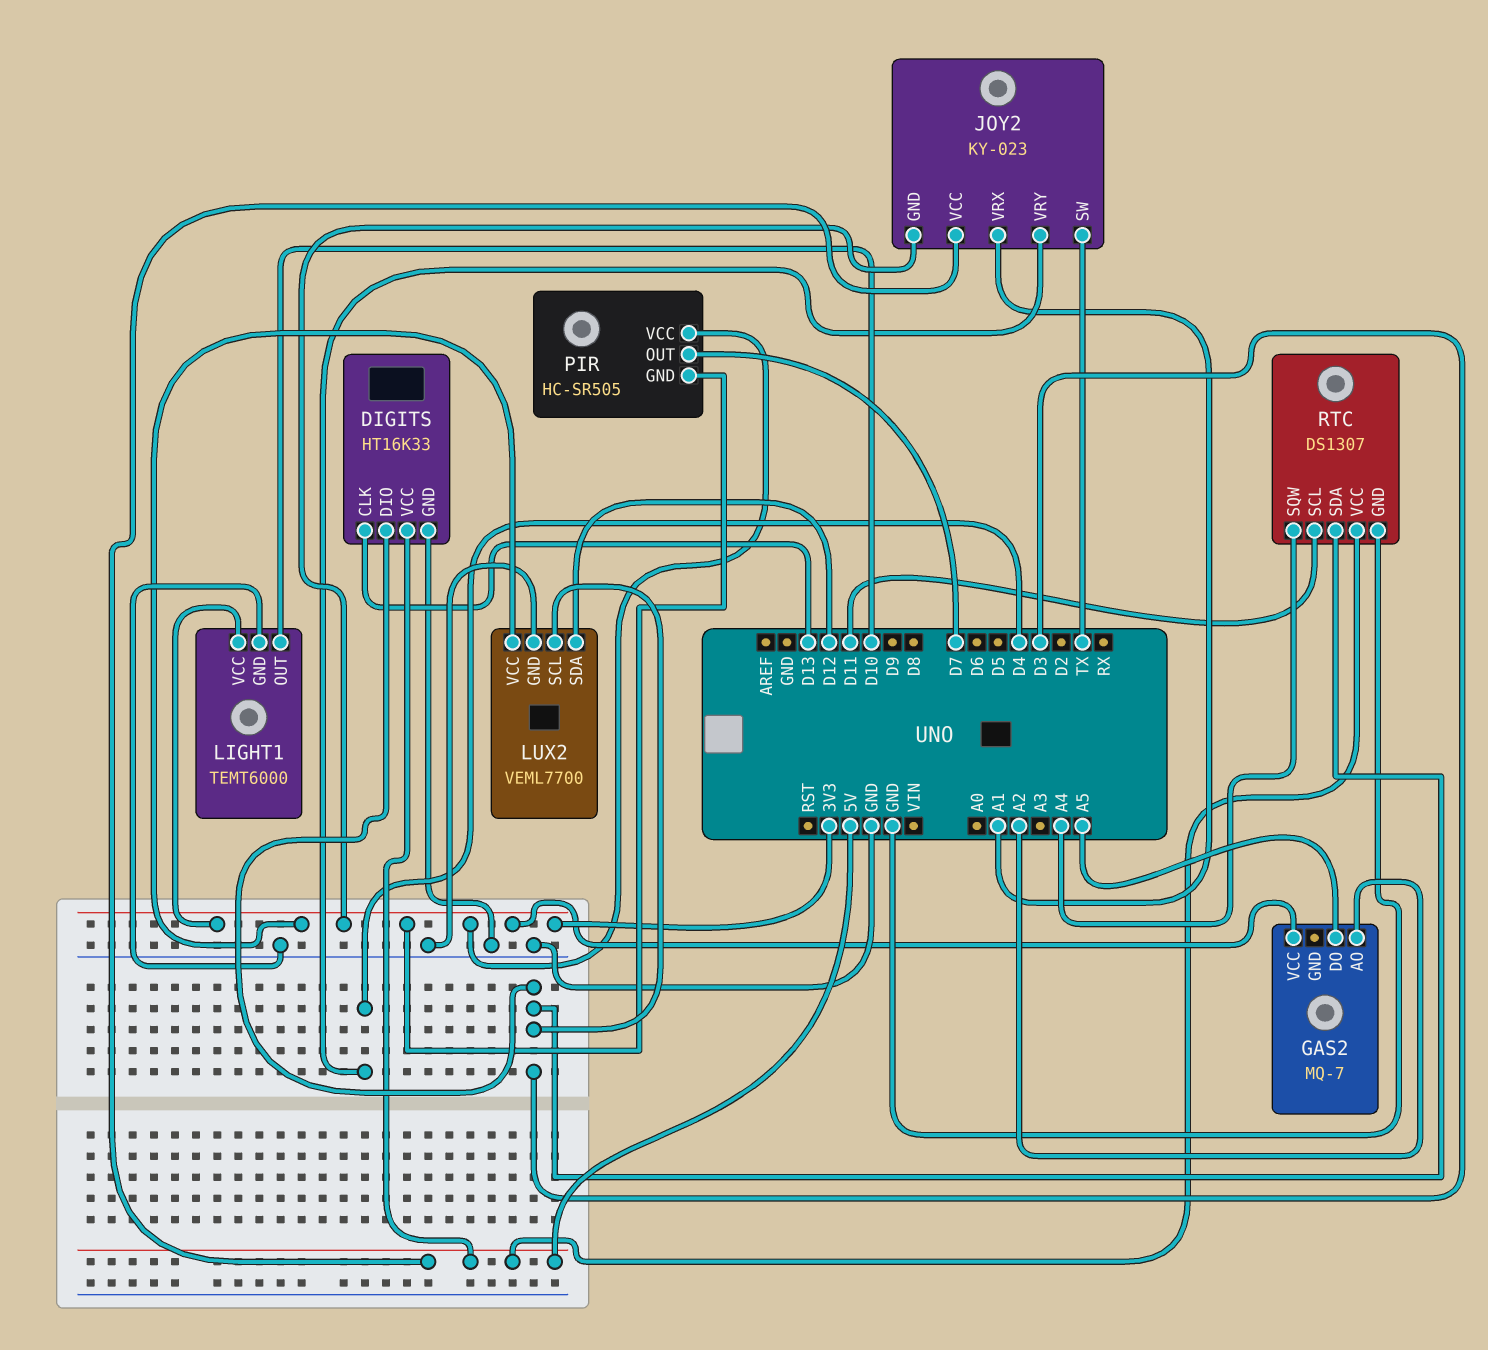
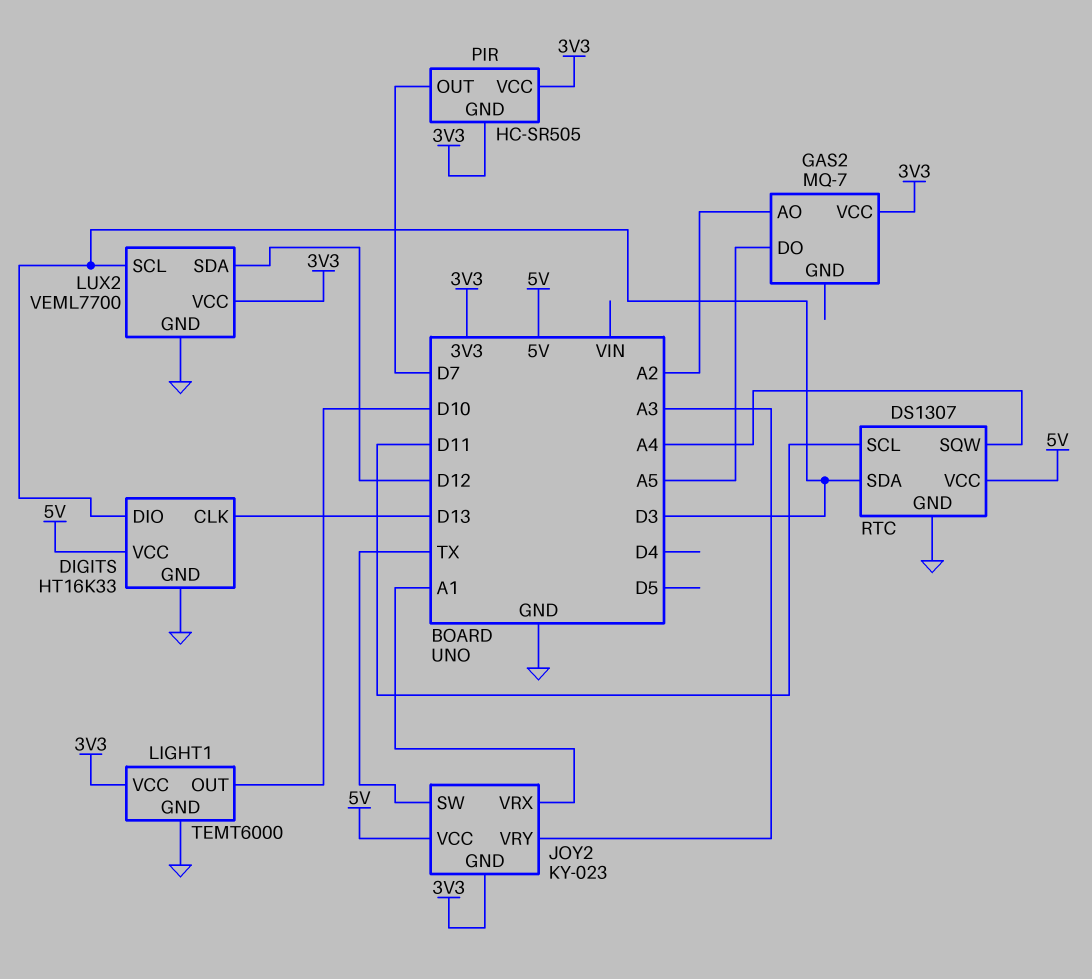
JOY2 pin VRY: D4 -> A3

